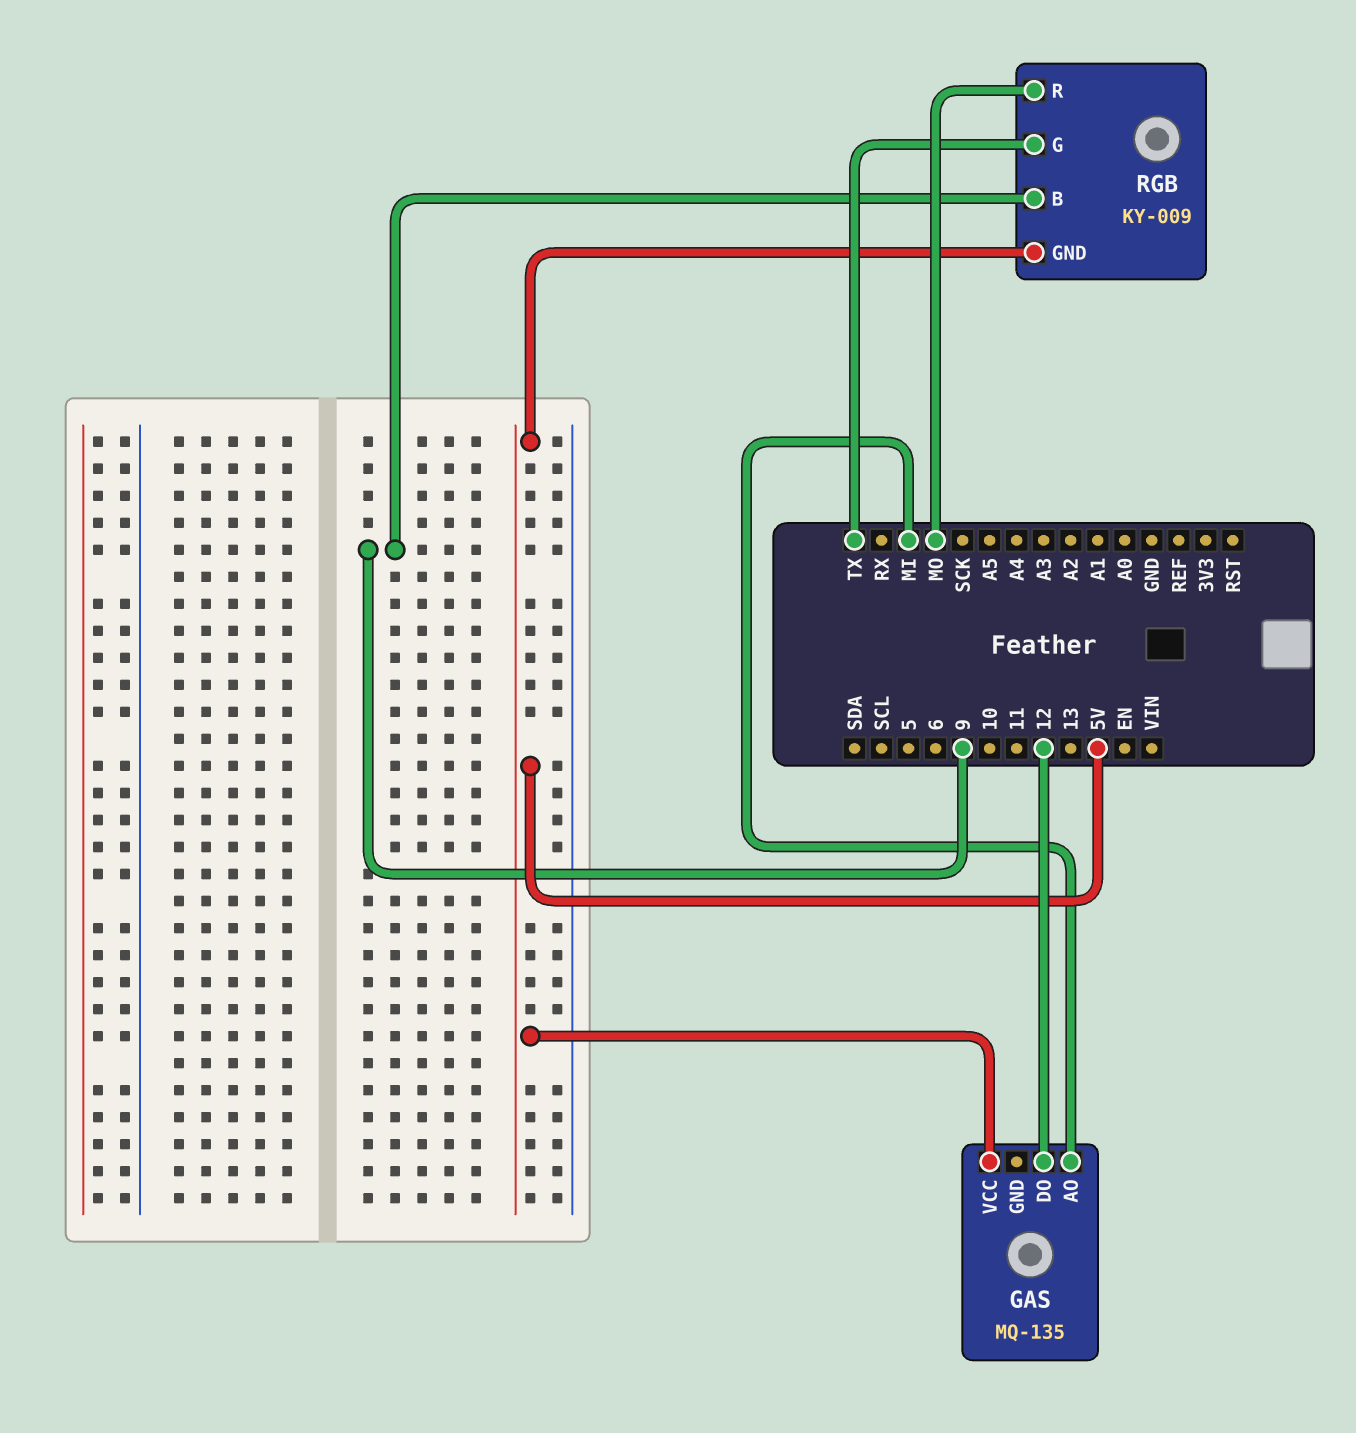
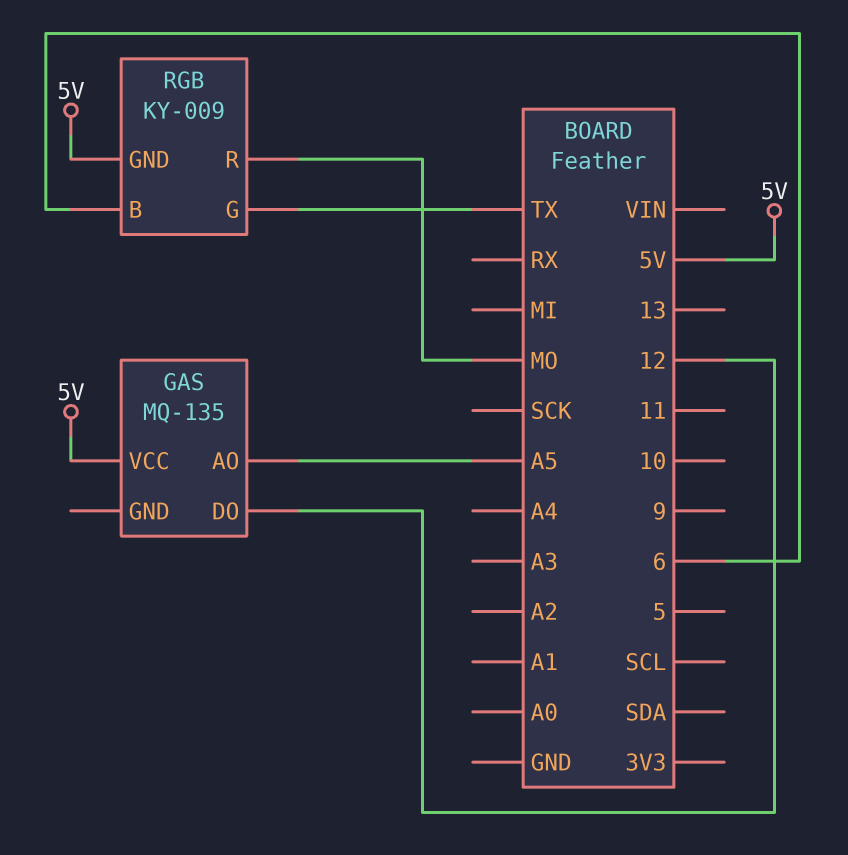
GAS pin AO: MI -> A5
RGB pin B: 9 -> 6

